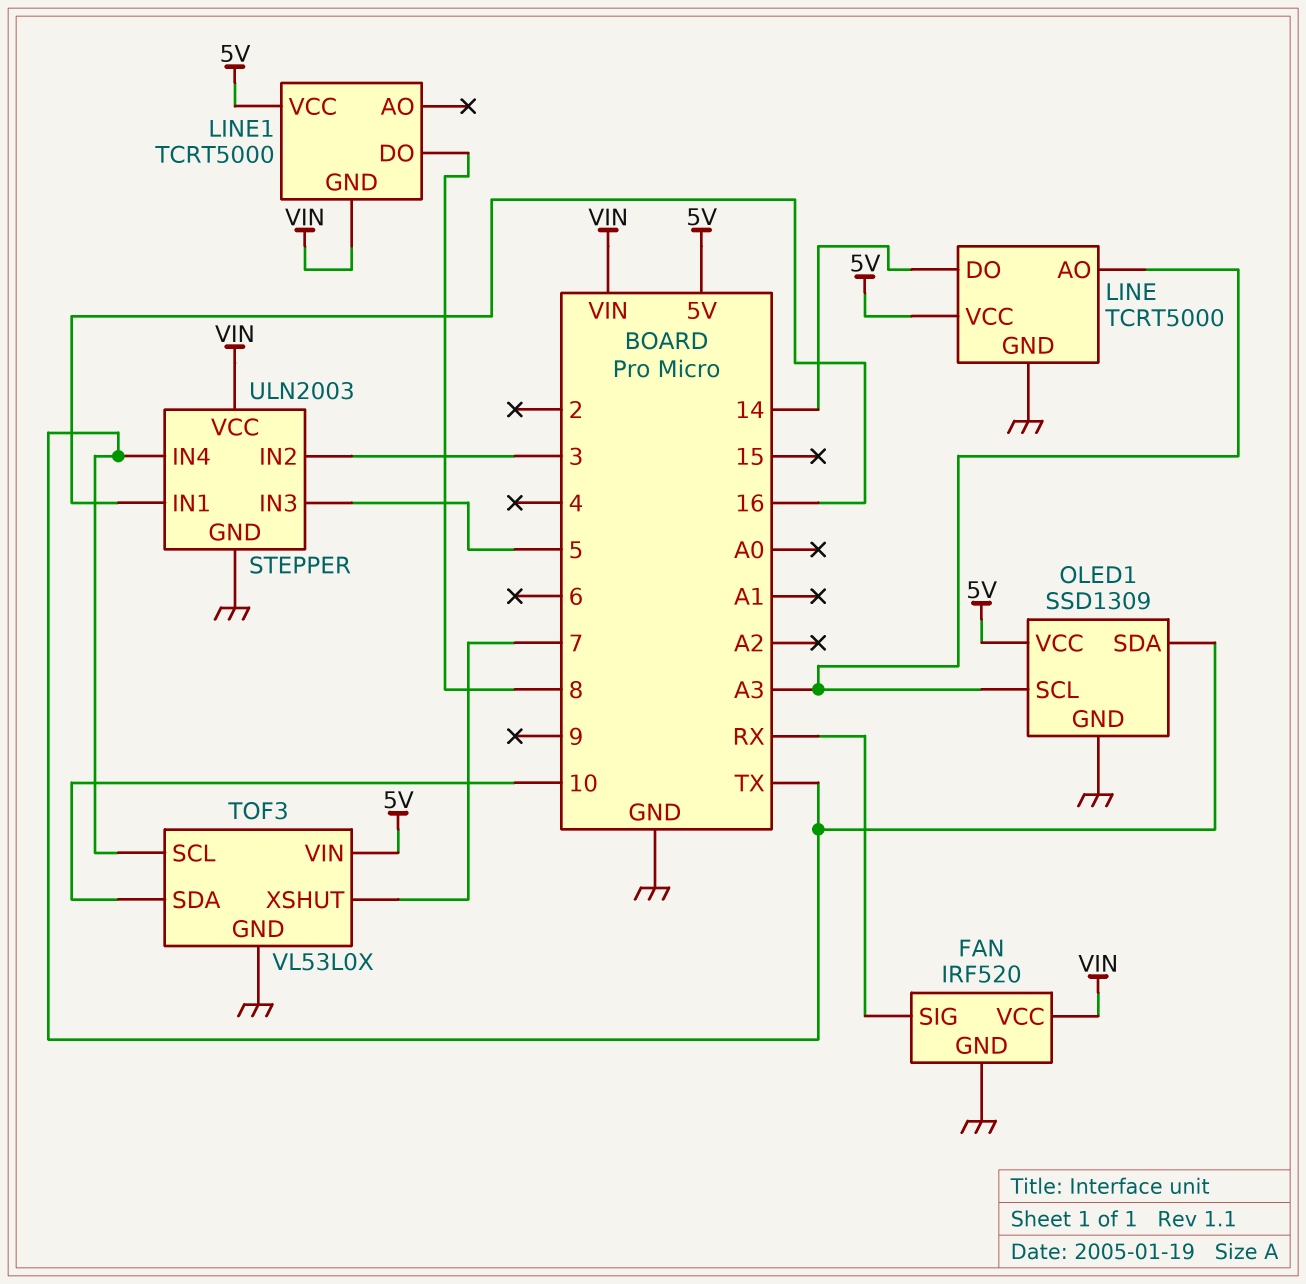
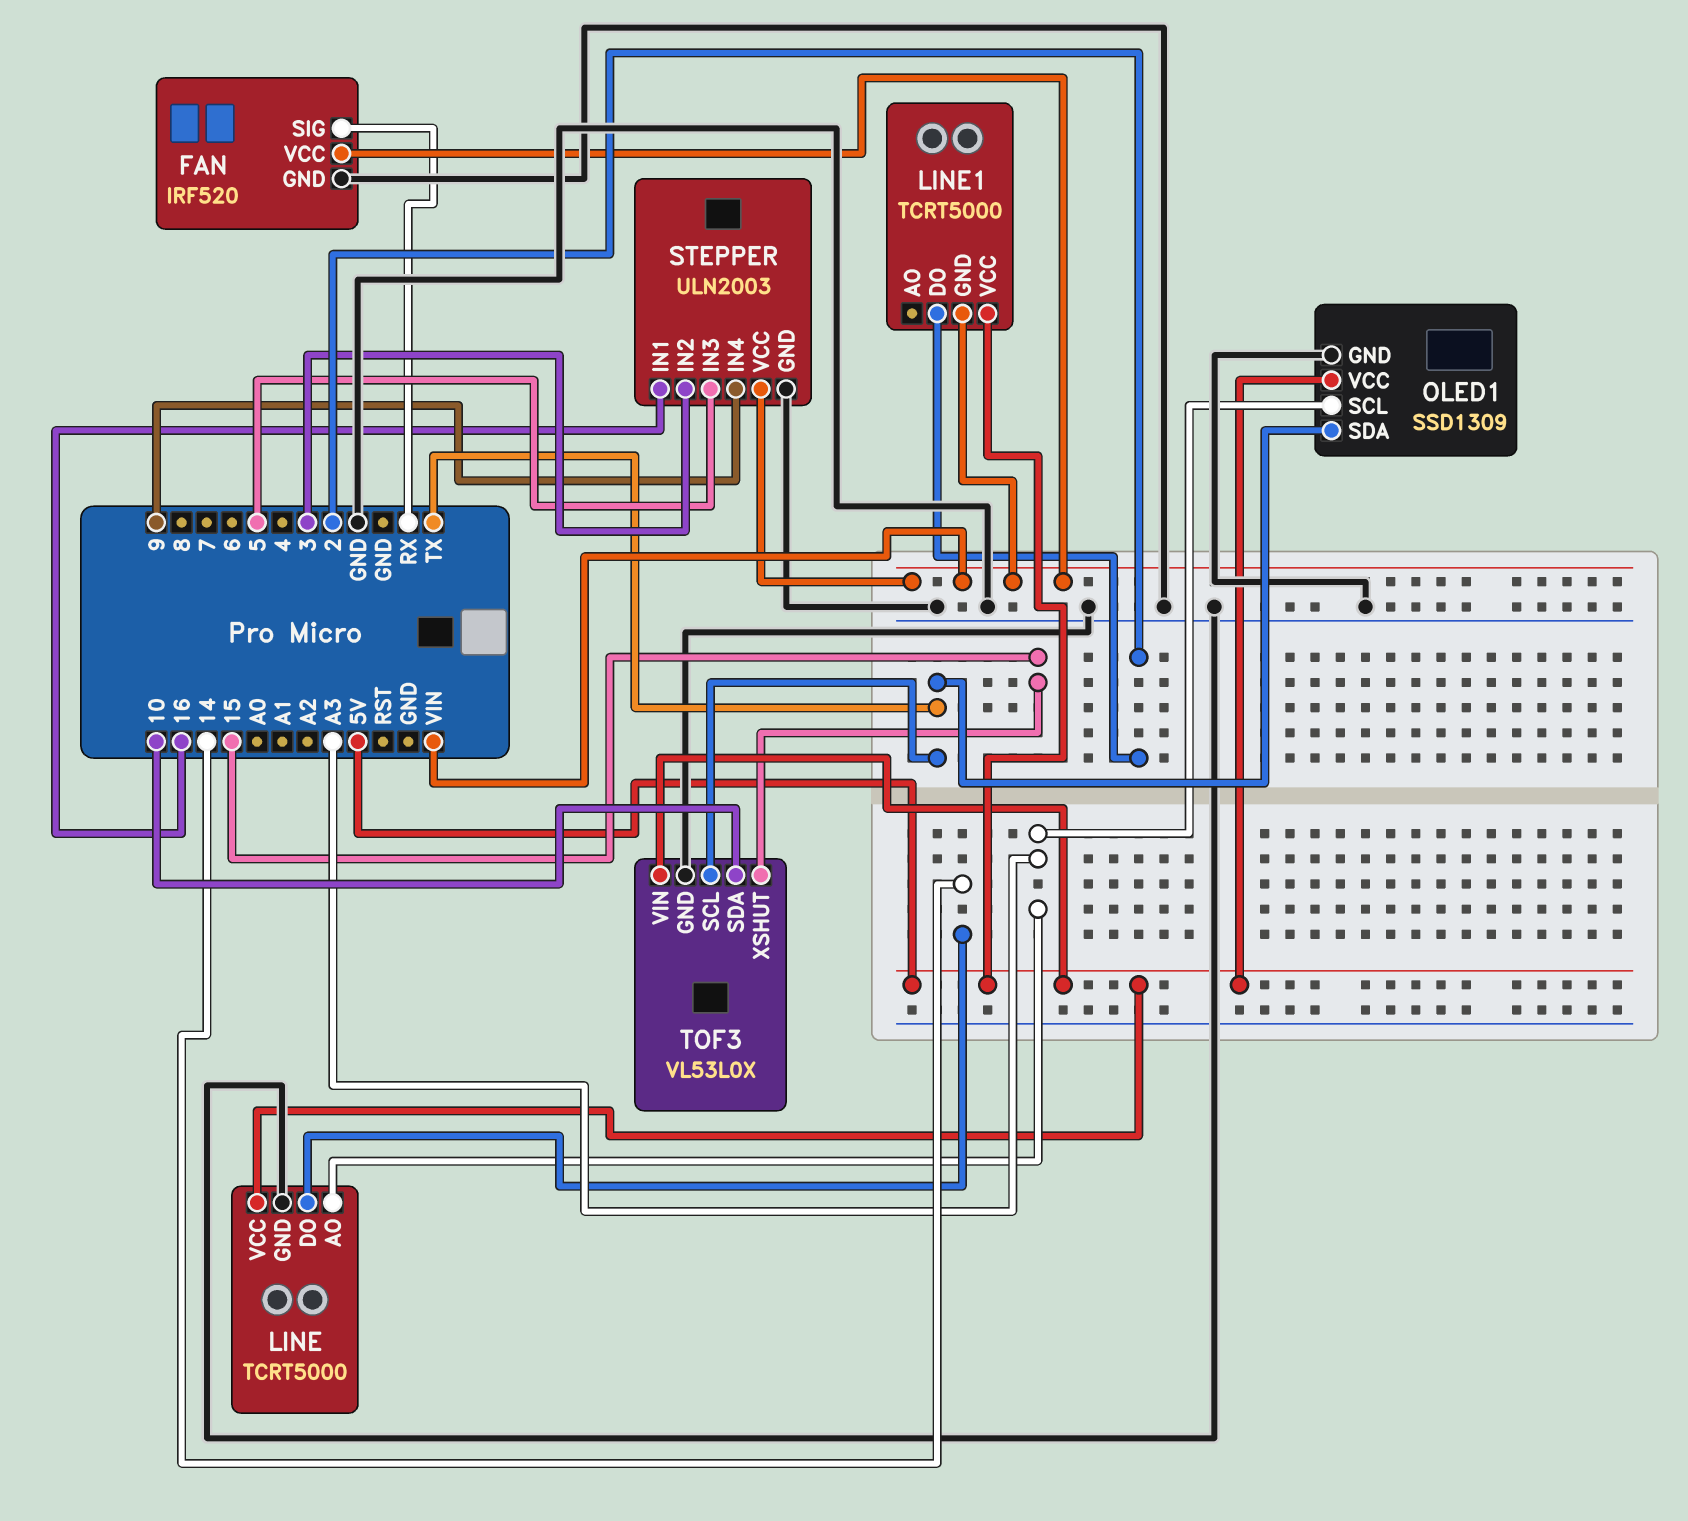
LINE1 pin DO: 8 -> 2
STEPPER pin IN4: TX -> 9
TOF3 pin XSHUT: 7 -> 15

